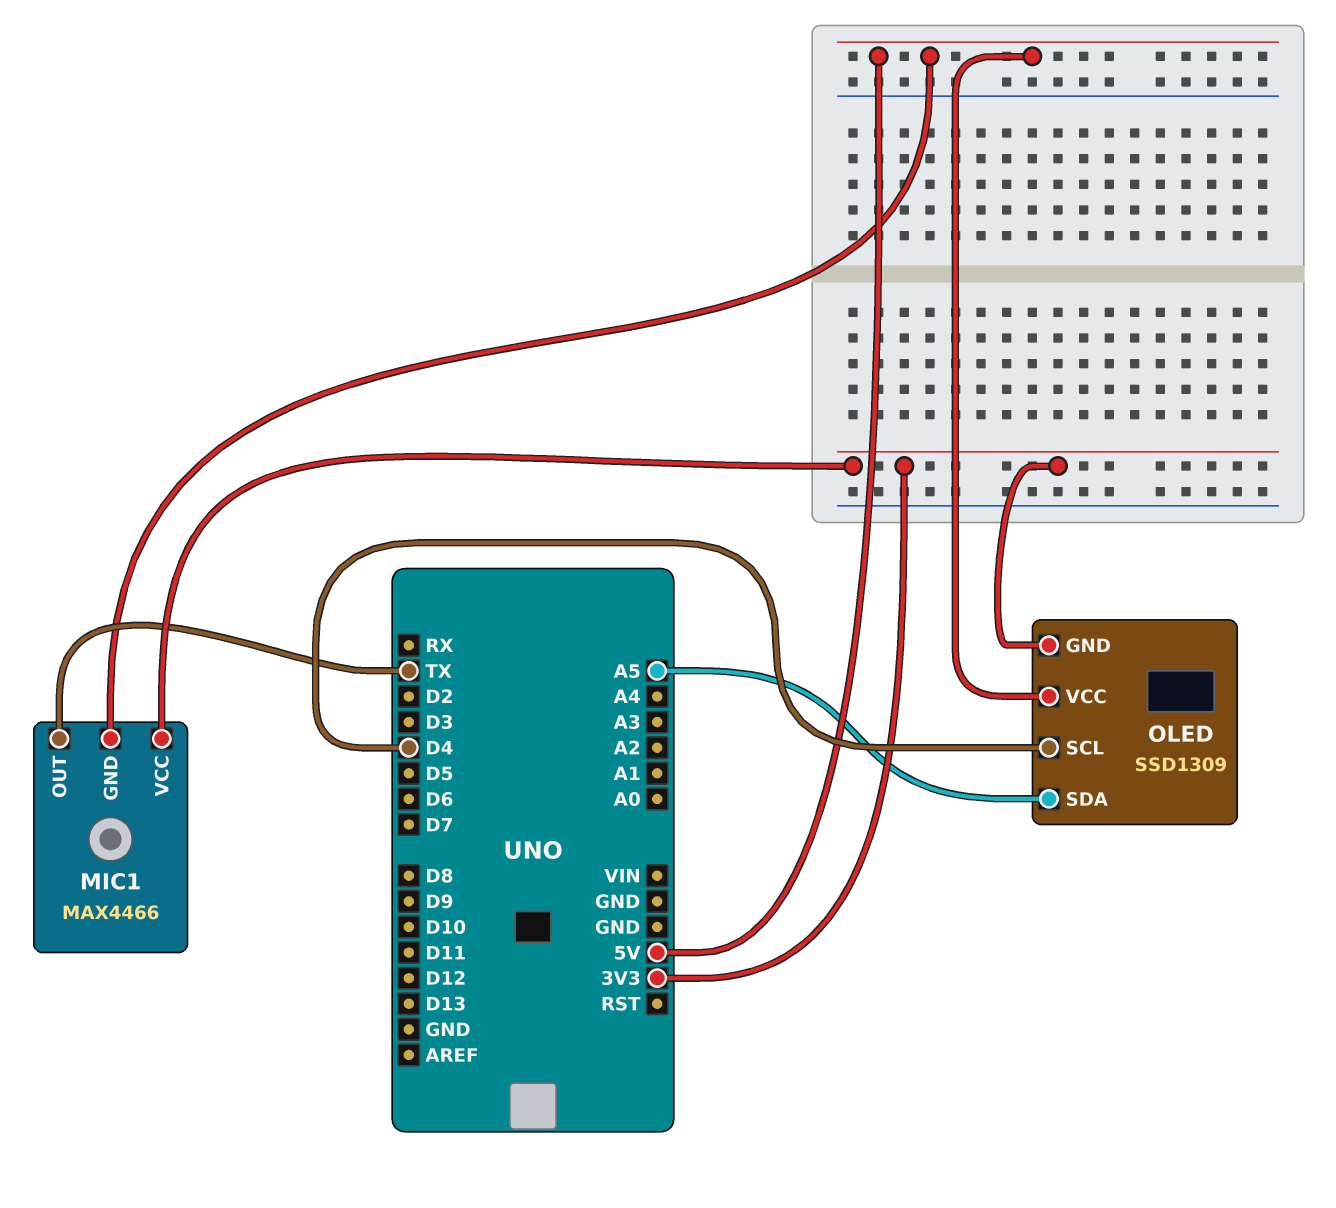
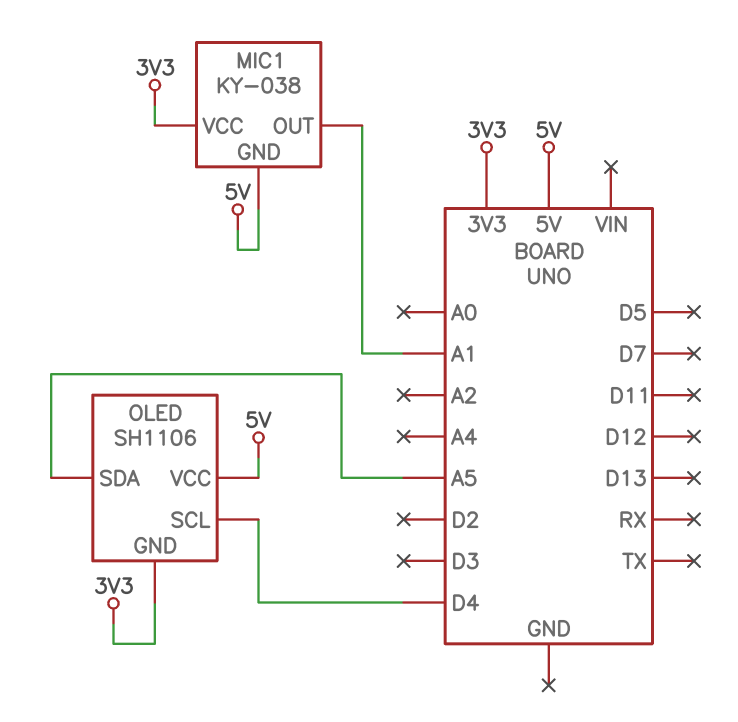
MIC1: MAX4466 -> KY-038
MIC1 pin OUT: TX -> A1
OLED: SSD1309 -> SH1106

